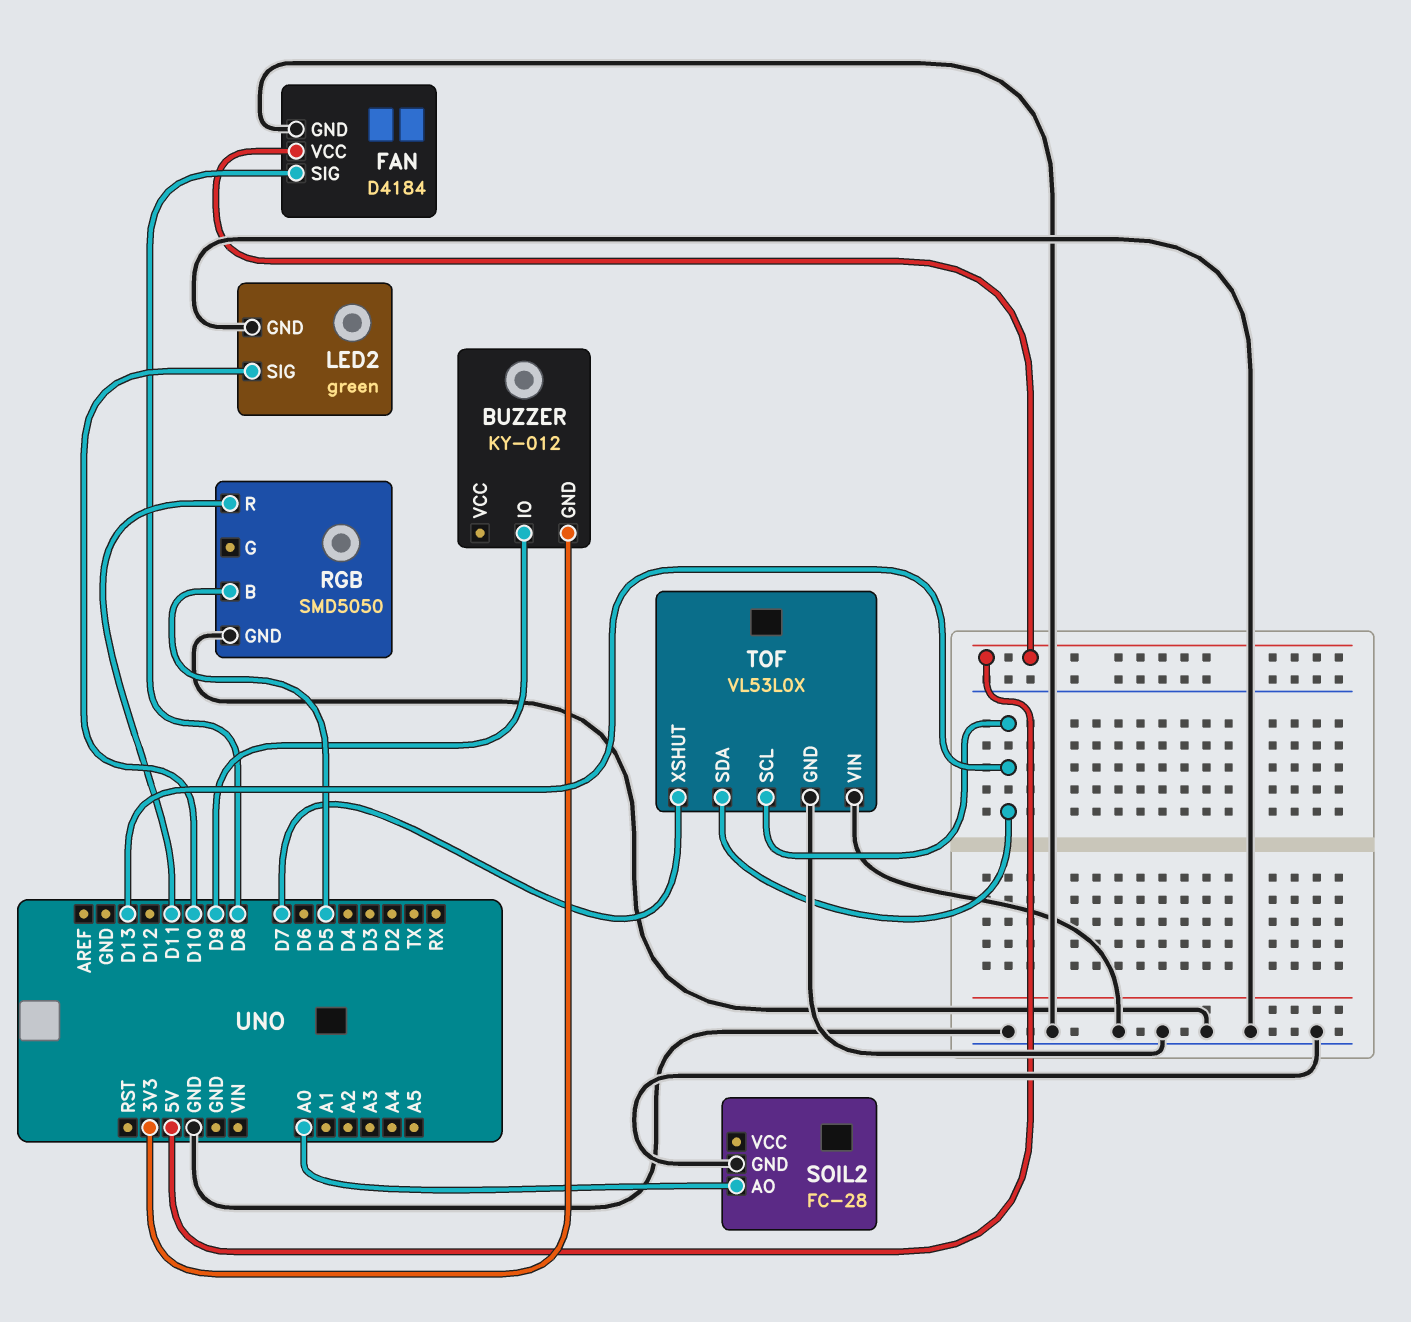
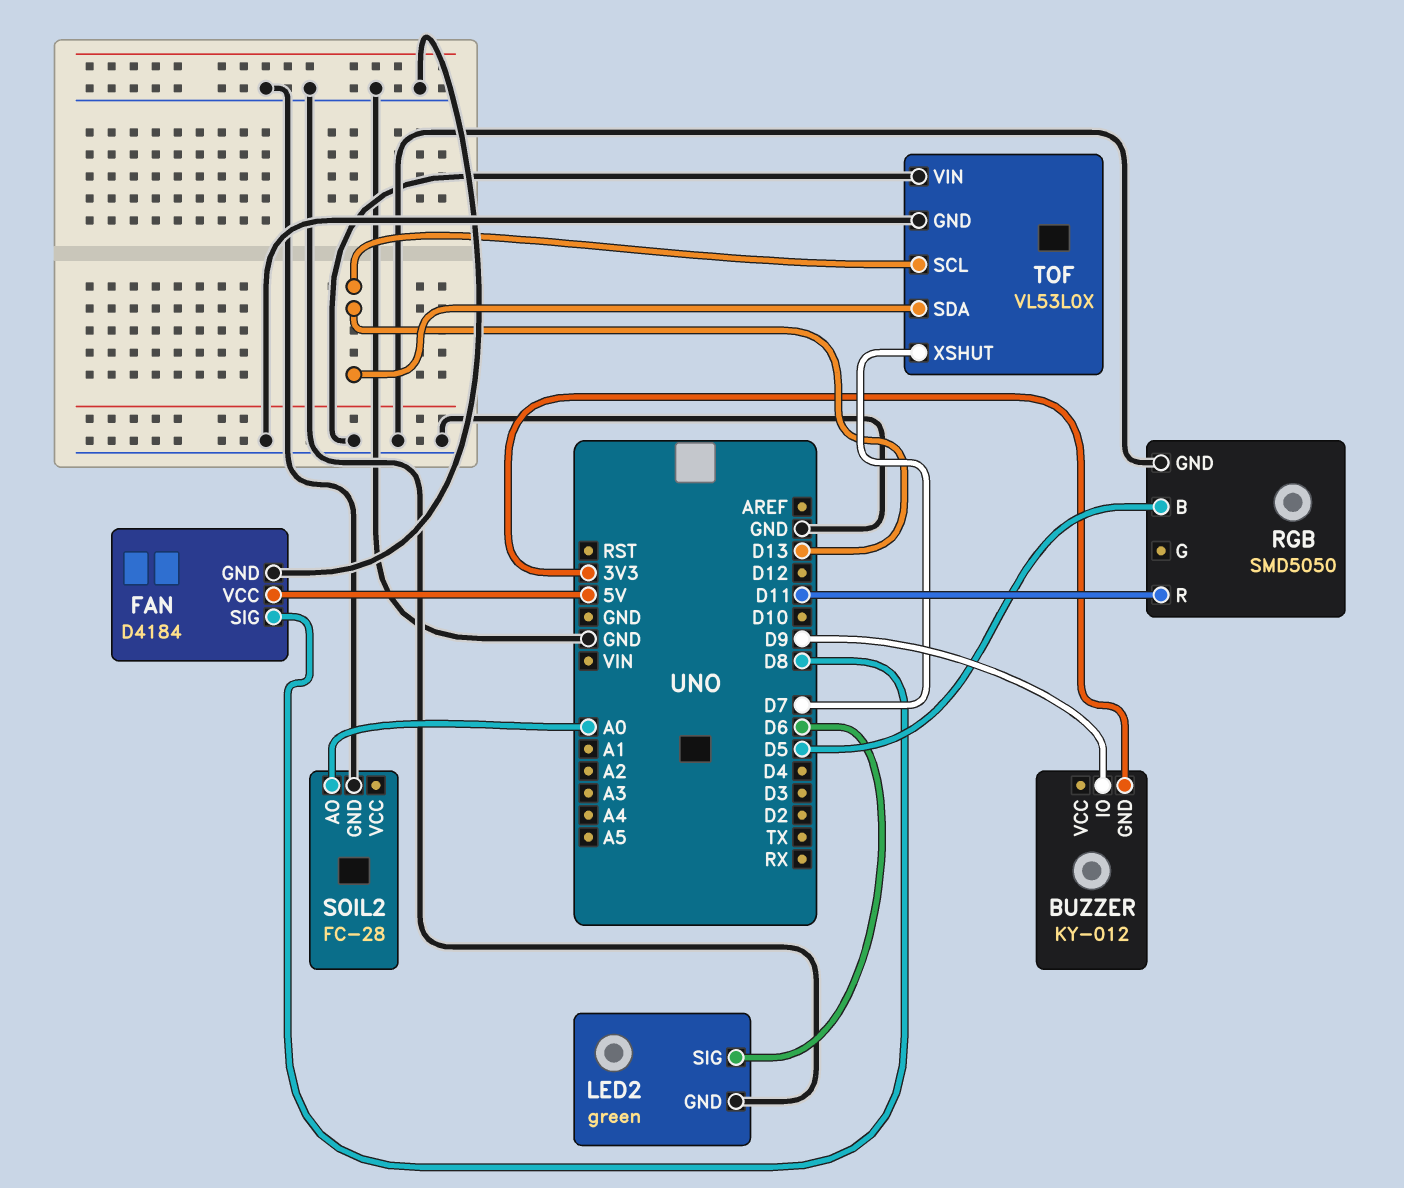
LED2 pin SIG: D10 -> D6

